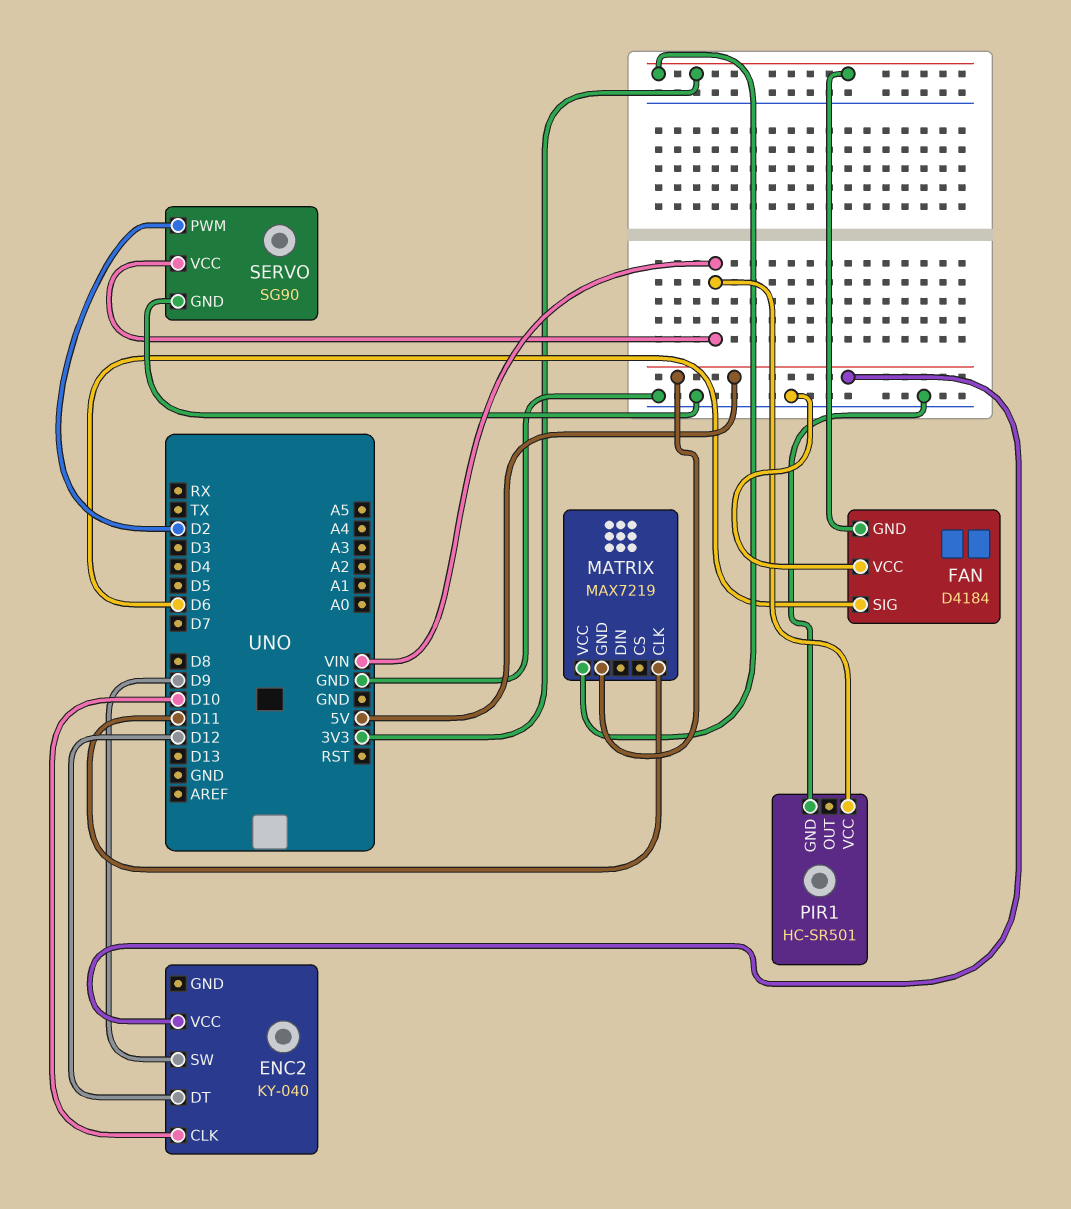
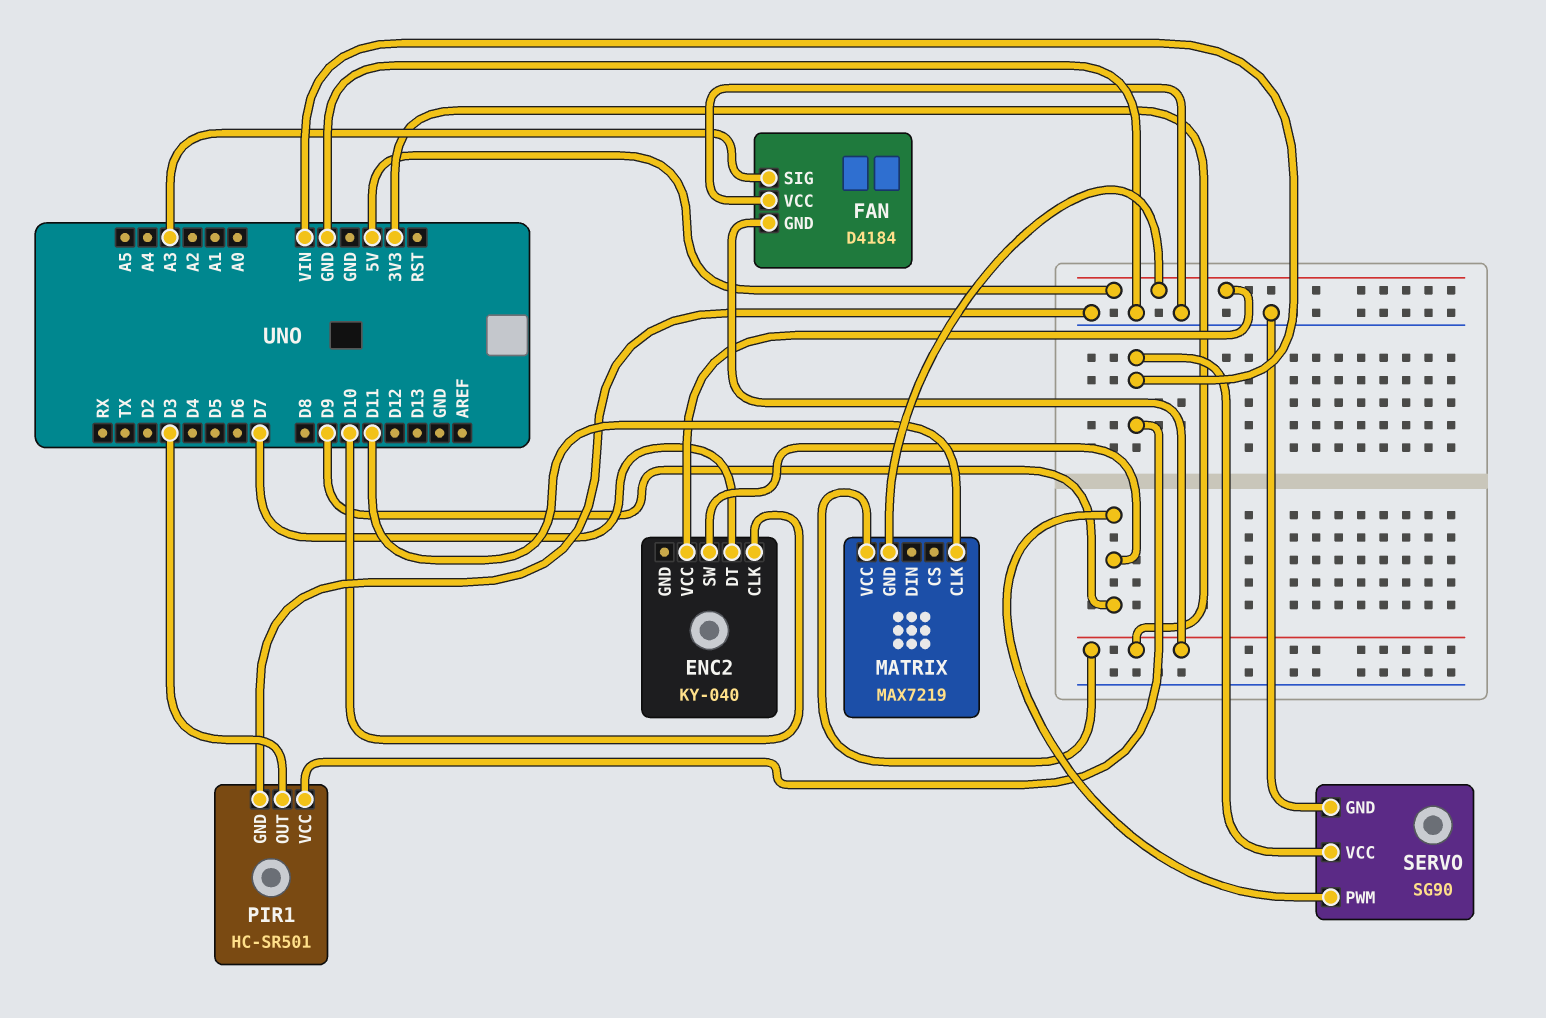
ENC2 pin DT: D12 -> D7
FAN pin SIG: D6 -> A3
PIR1 pin OUT: none -> D3
SERVO pin PWM: D2 -> D9

